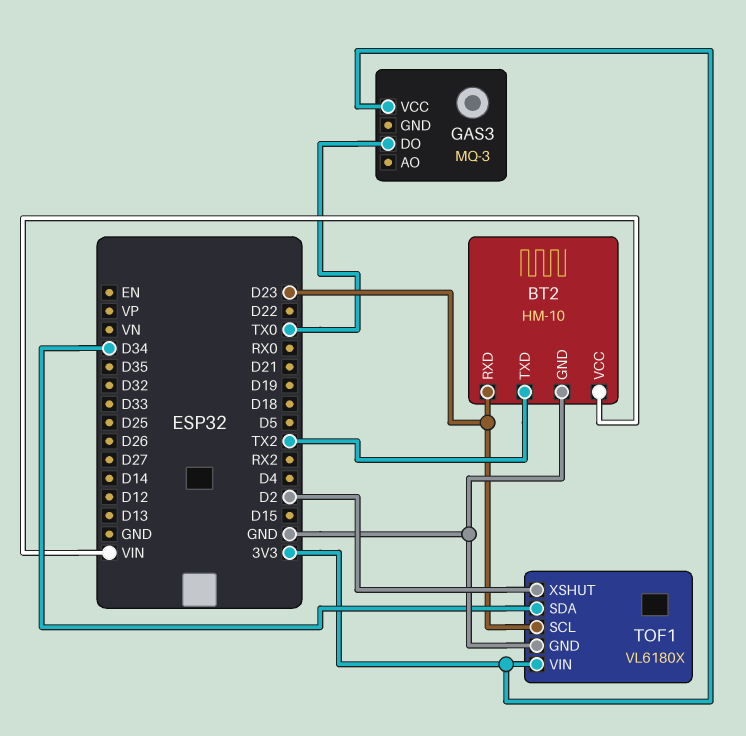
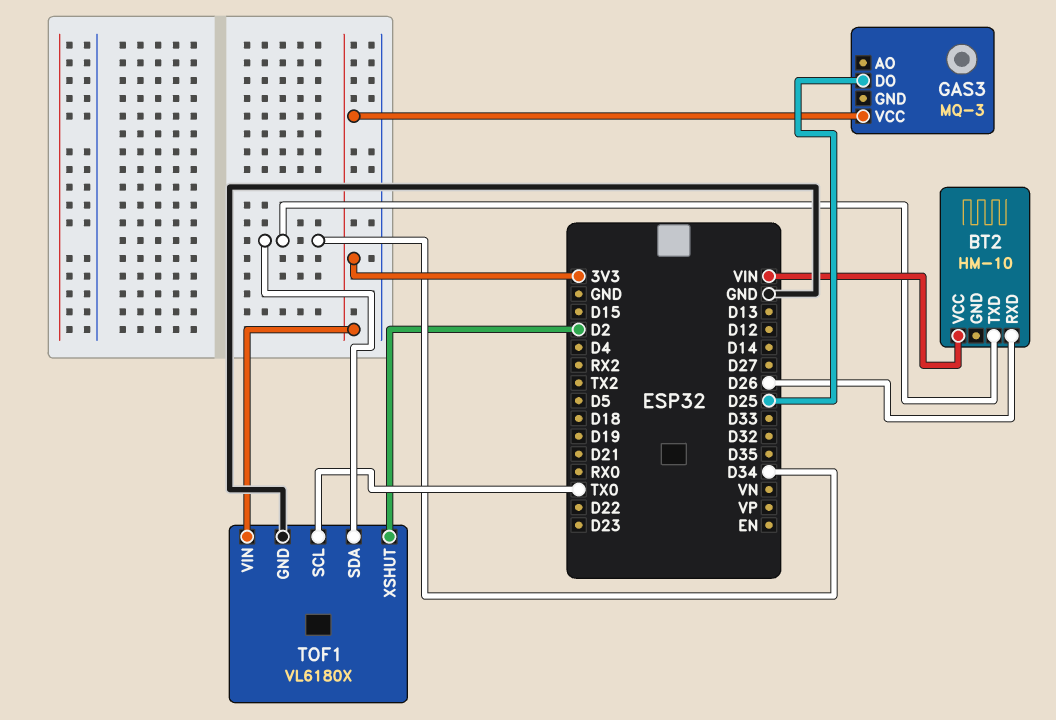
BT2 pin GND: GND -> none
BT2 pin RXD: D23 -> D26
BT2 pin TXD: TX2 -> D34
GAS3 pin DO: TX0 -> D25
TOF1 pin SCL: D23 -> TX0

